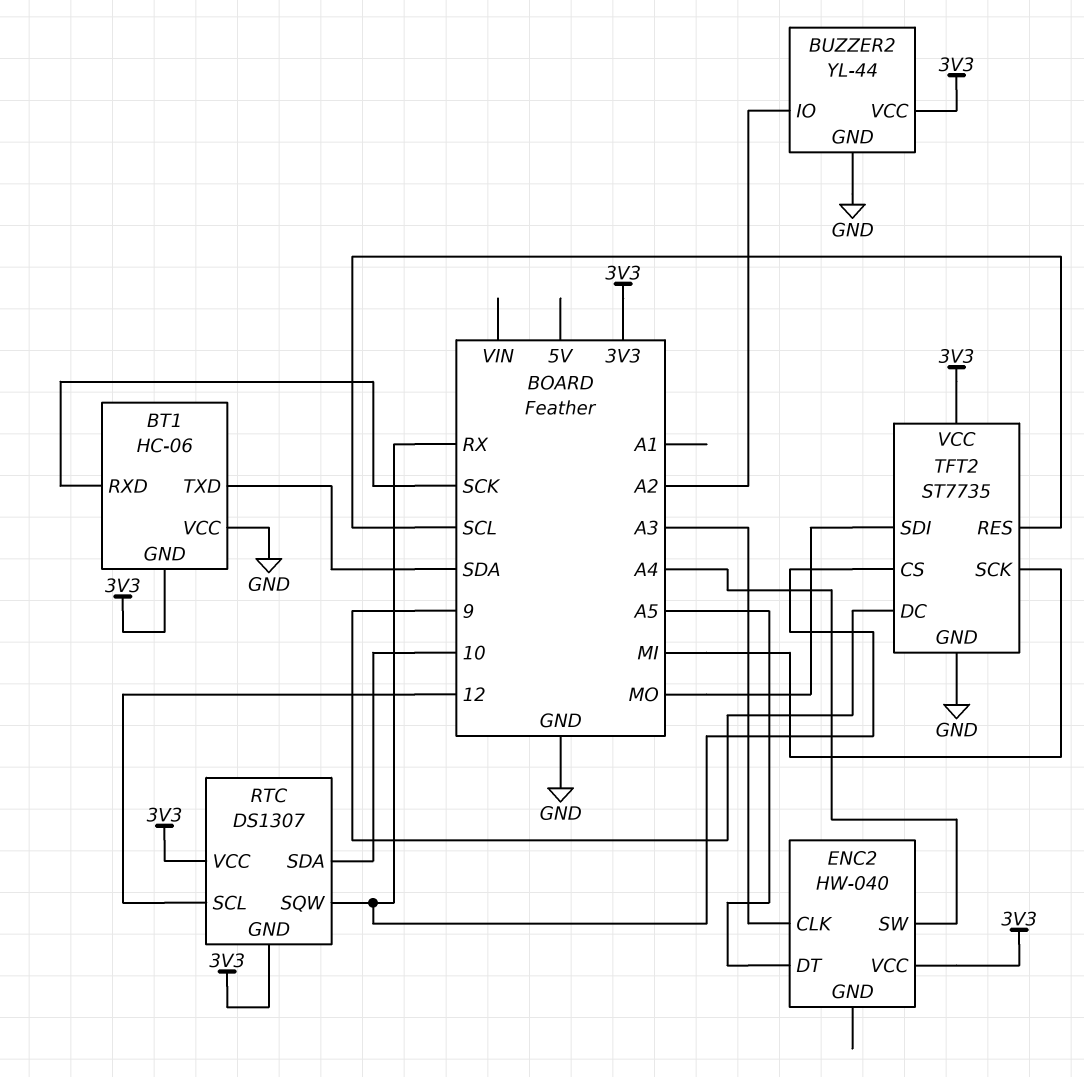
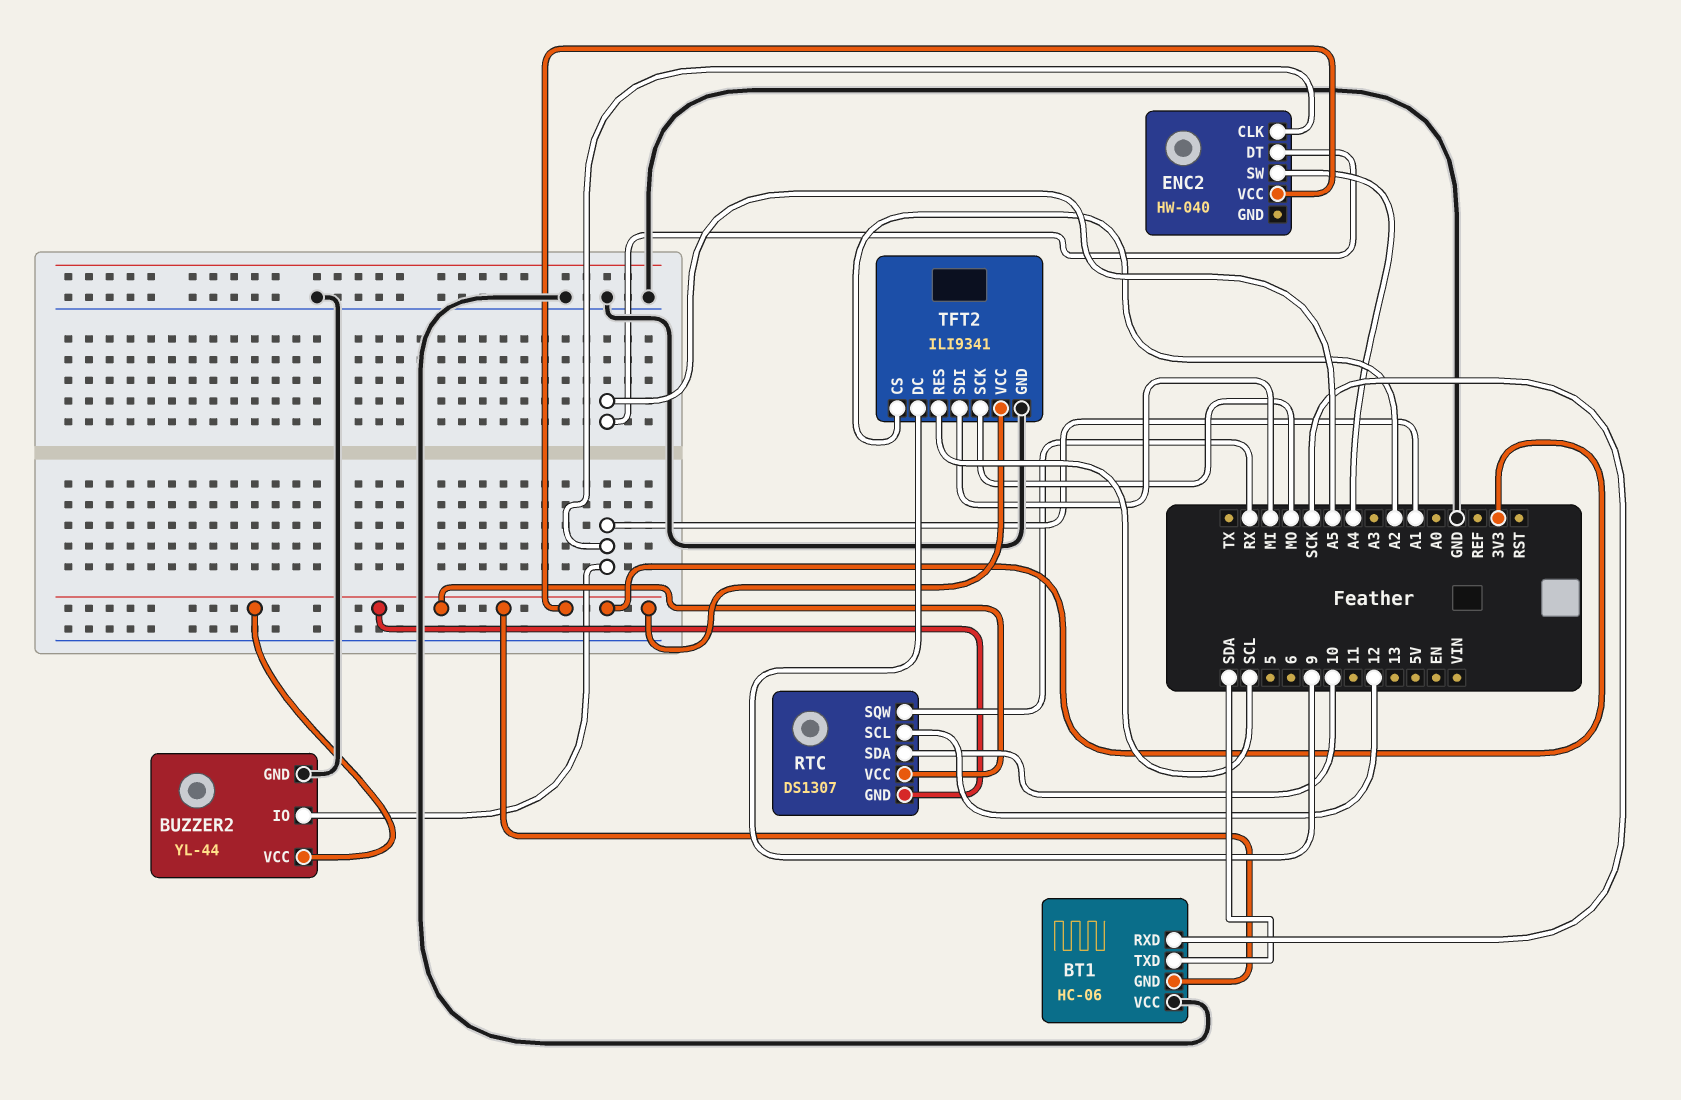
BUZZER2 pin IO: A2 -> A1
ENC2 pin CLK: A3 -> A1
TFT2: ST7735 -> ILI9341
TFT2 pin CS: RX -> A2
TFT2 pin SCK: MI -> MO
TFT2 pin SDI: MO -> MI

